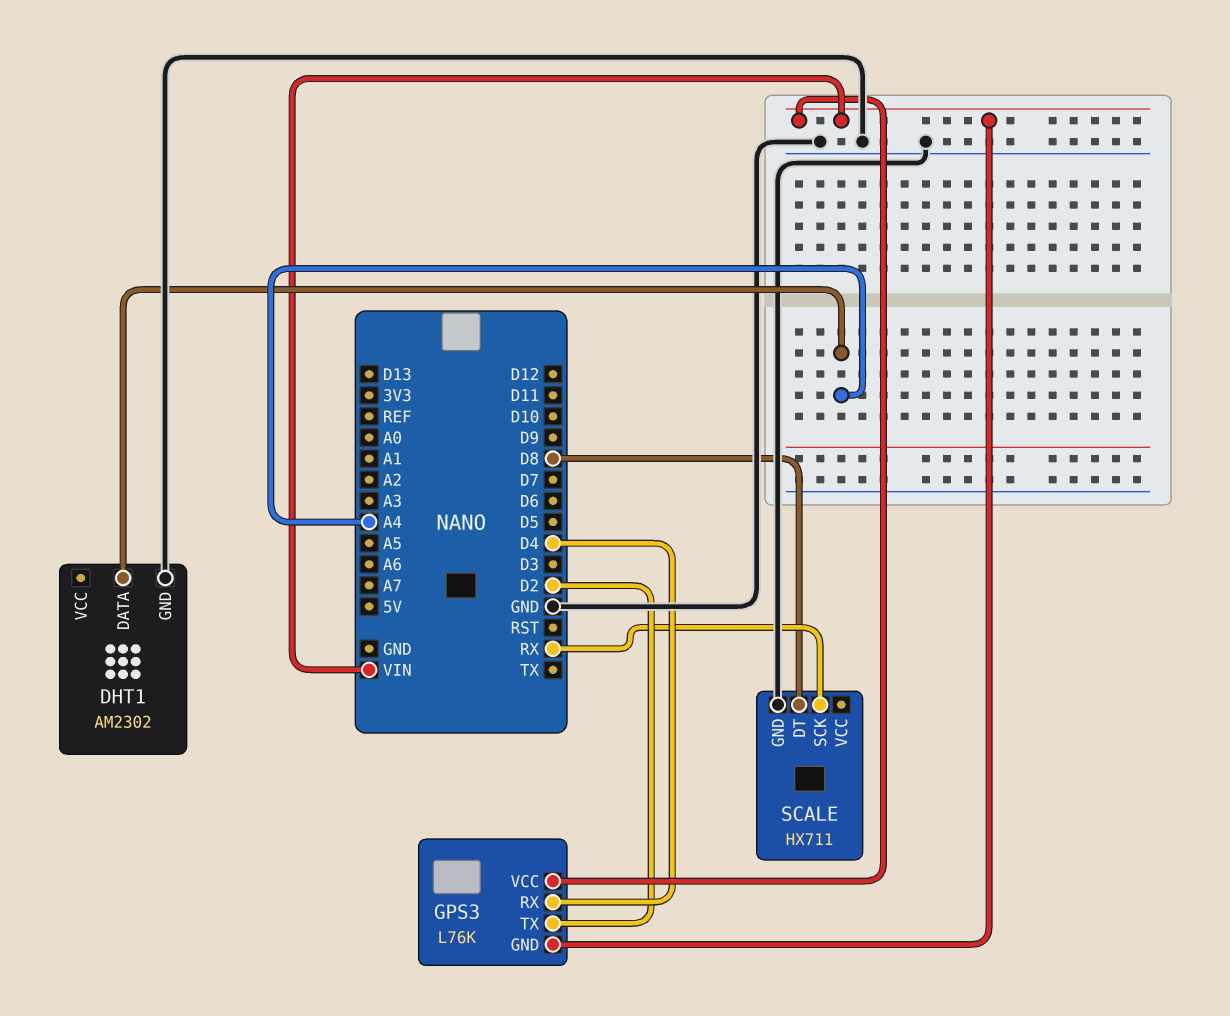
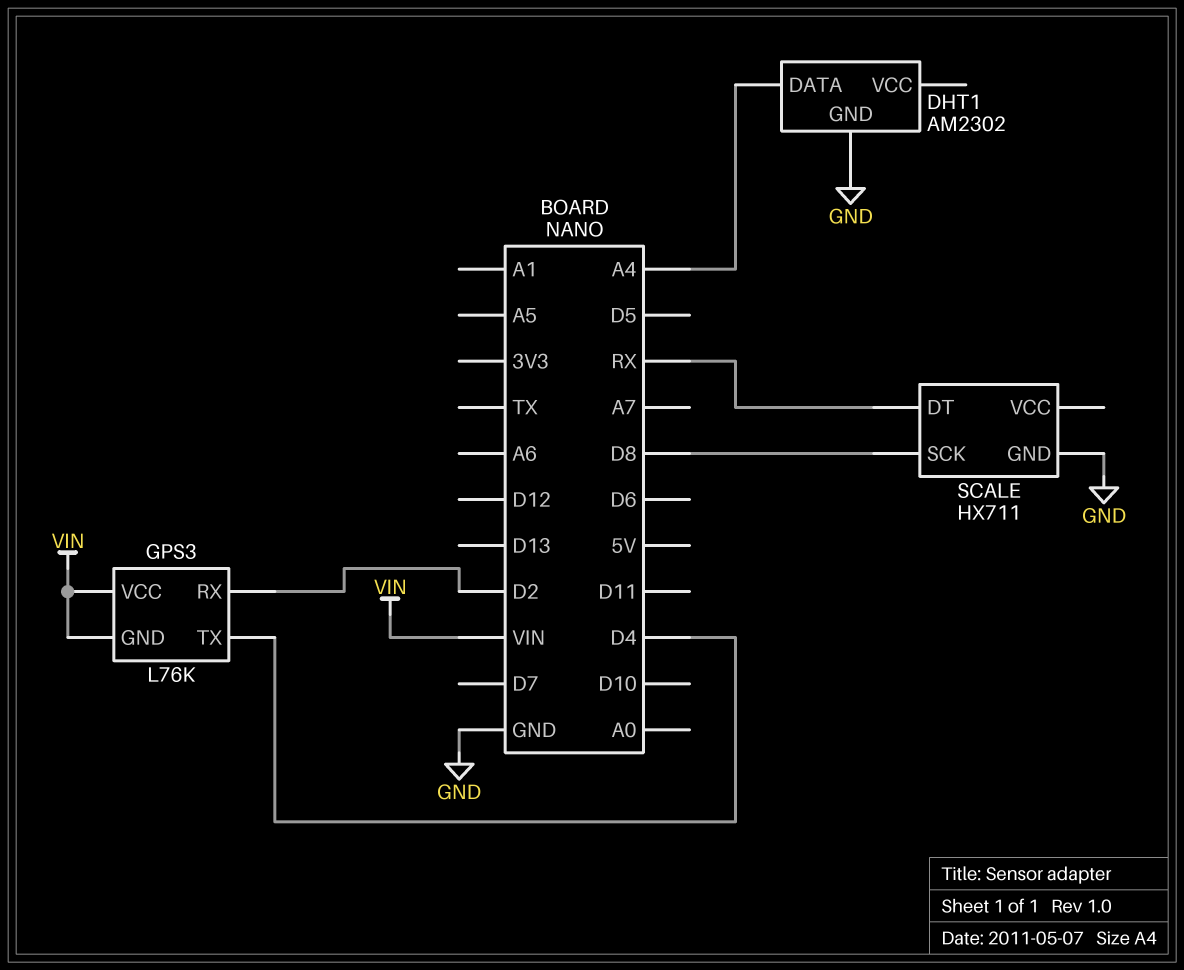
GPS3 pin RX: D4 -> D2
GPS3 pin TX: D2 -> D4
SCALE pin DT: D8 -> RX
SCALE pin SCK: RX -> D8

